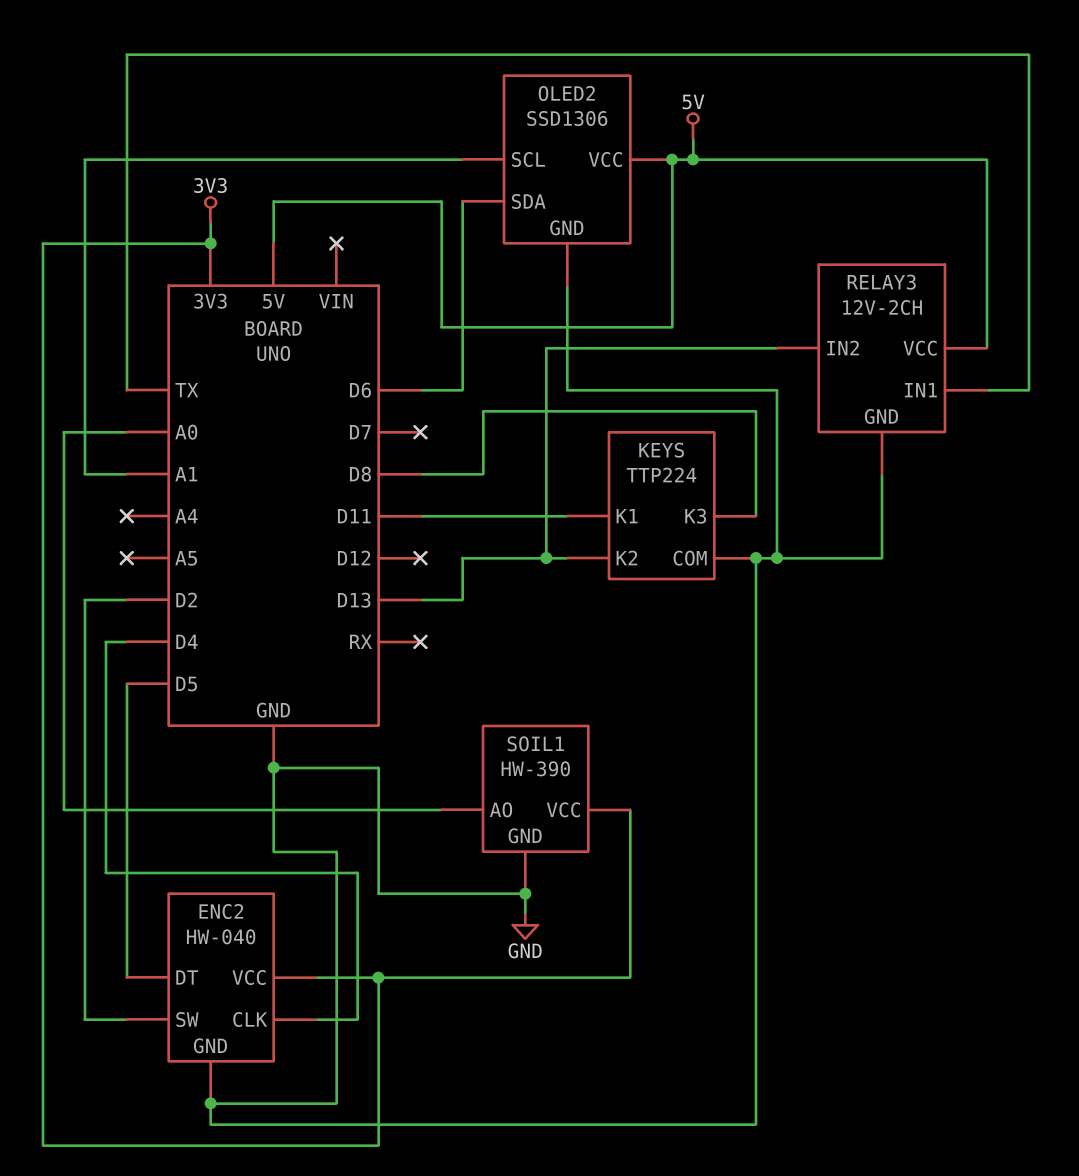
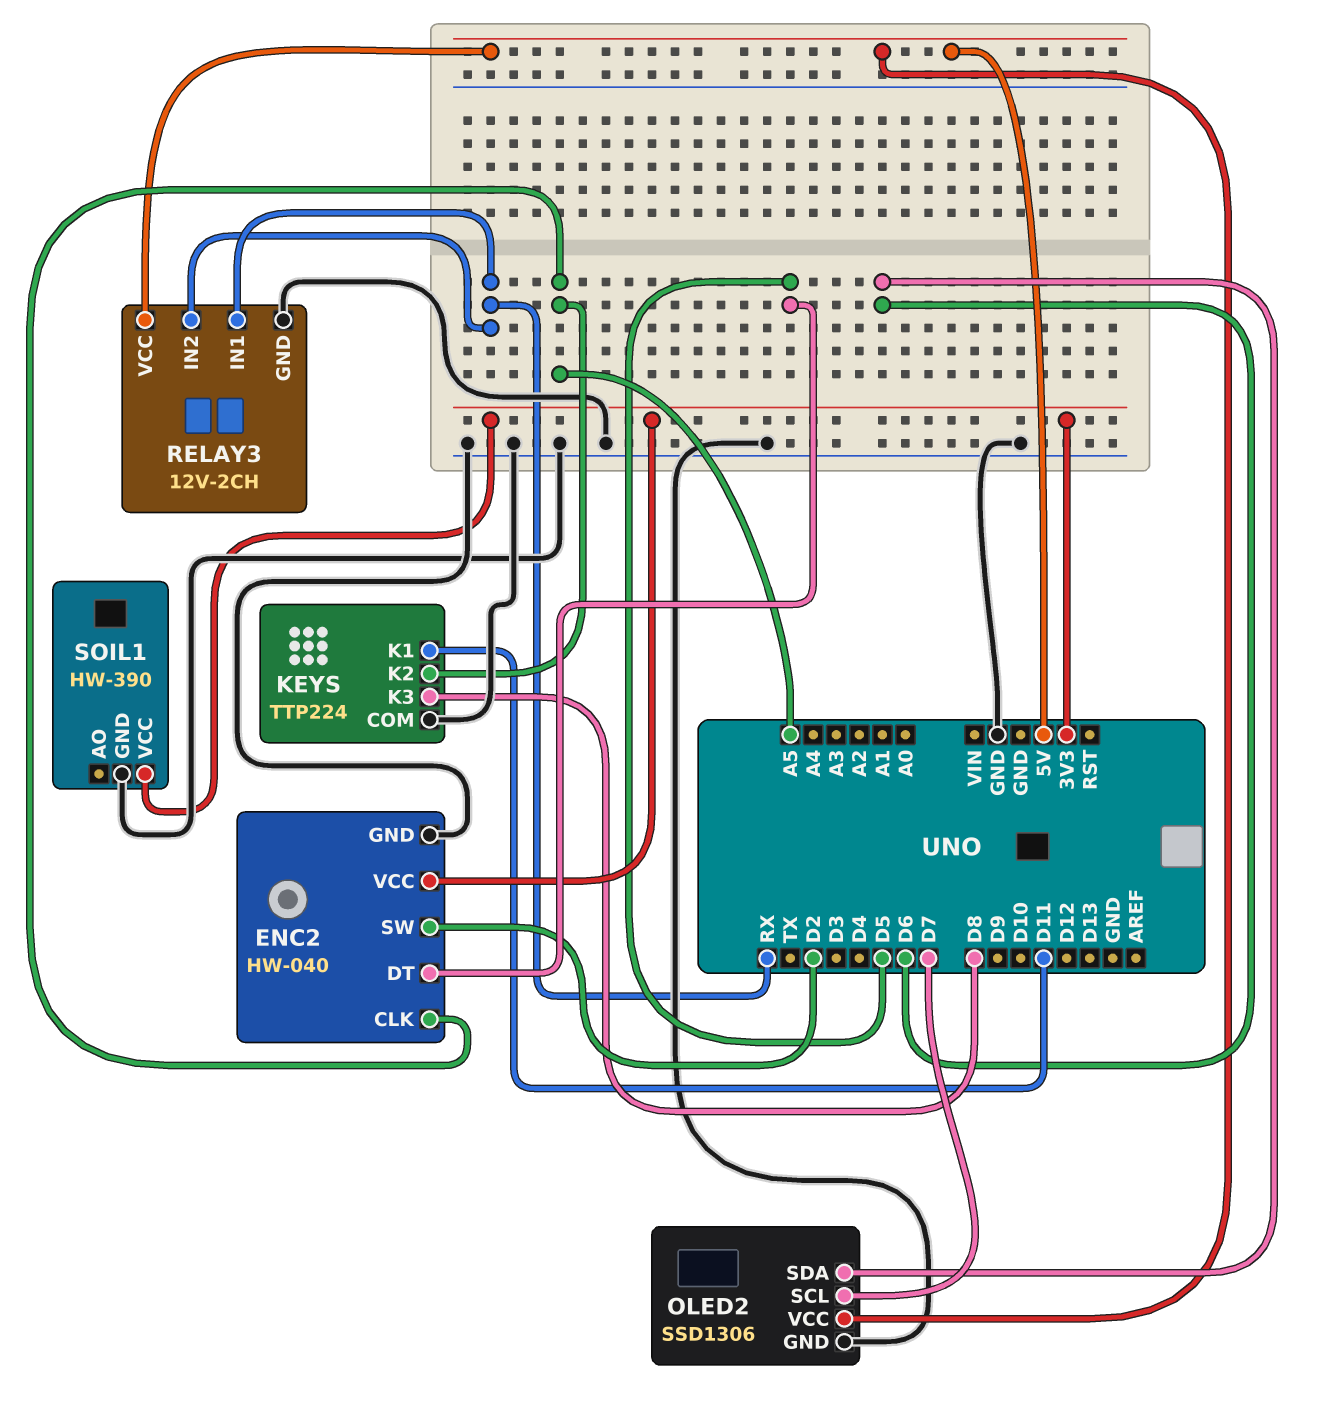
ENC2 pin CLK: D4 -> A5
KEYS pin K2: D13 -> A5
OLED2 pin SCL: A1 -> D7
RELAY3 pin IN1: TX -> RX
RELAY3 pin IN2: D13 -> RX
SOIL1 pin AO: A0 -> none

